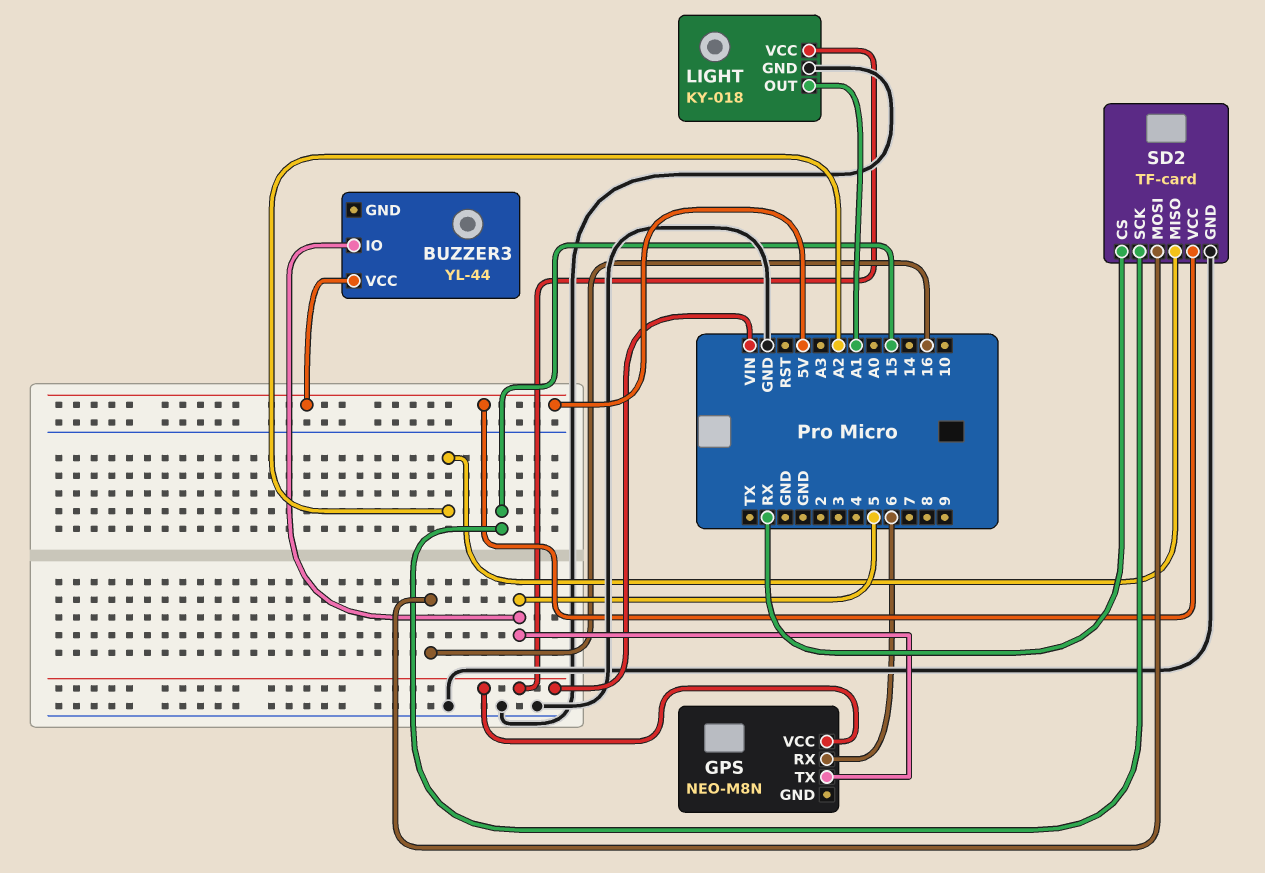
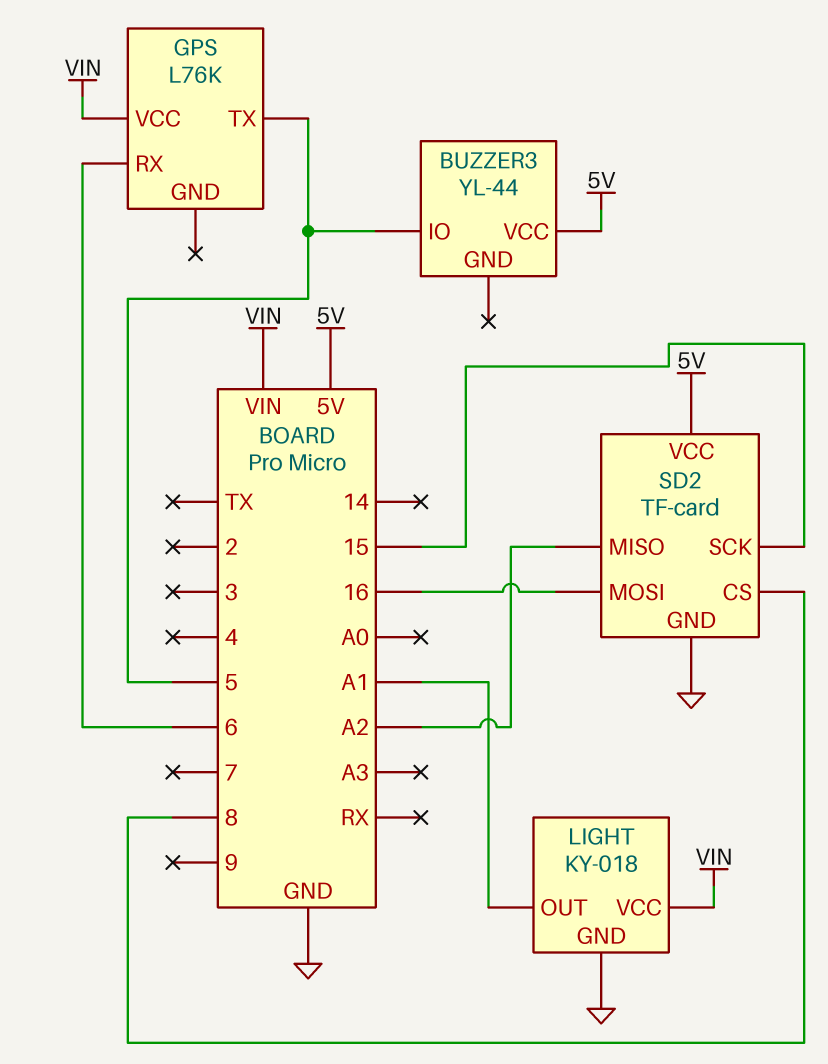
GPS: NEO-M8N -> L76K
SD2 pin CS: RX -> 8

